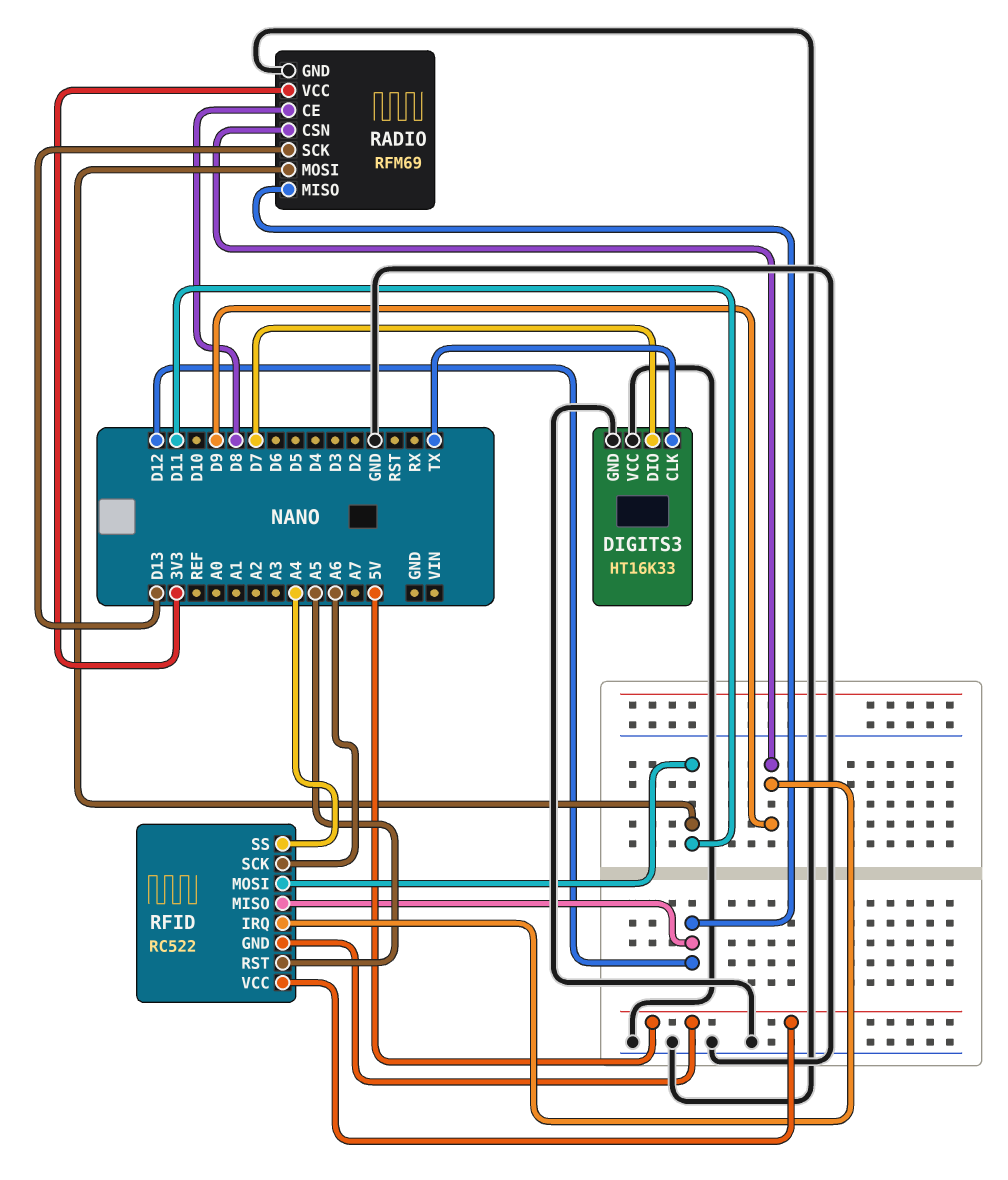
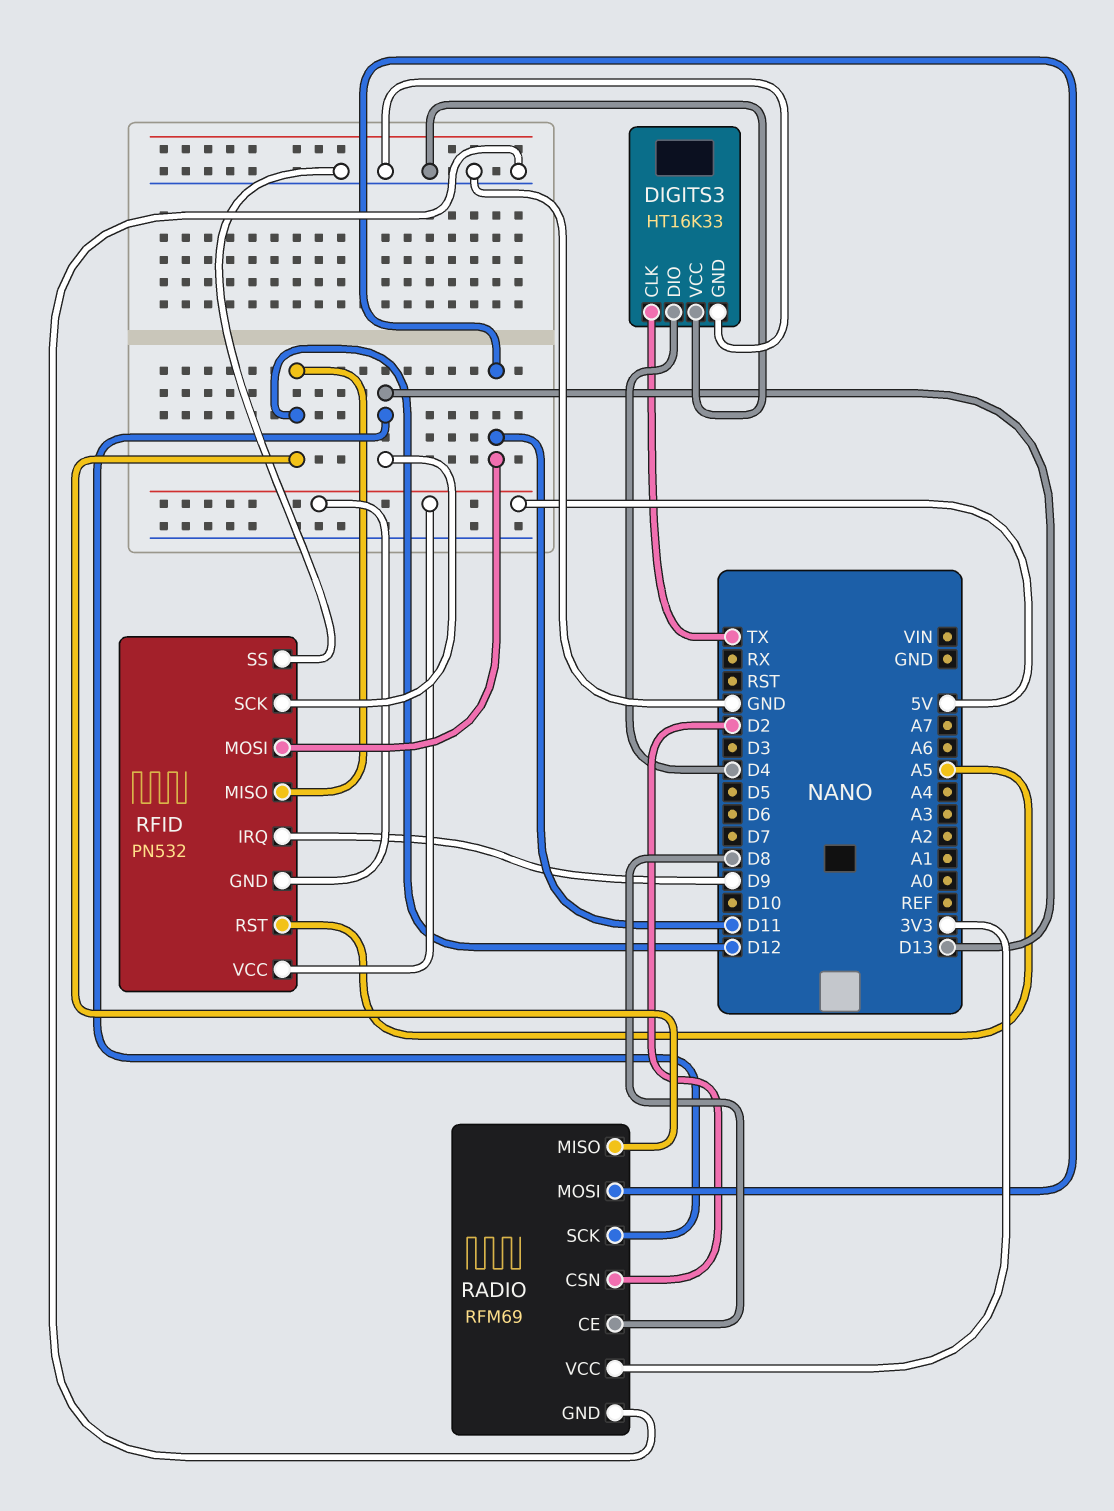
DIGITS3 pin DIO: D7 -> D4
RADIO pin CSN: D9 -> D2
RFID: RC522 -> PN532
RFID pin SCK: A6 -> D13
RFID pin SS: A4 -> GND

